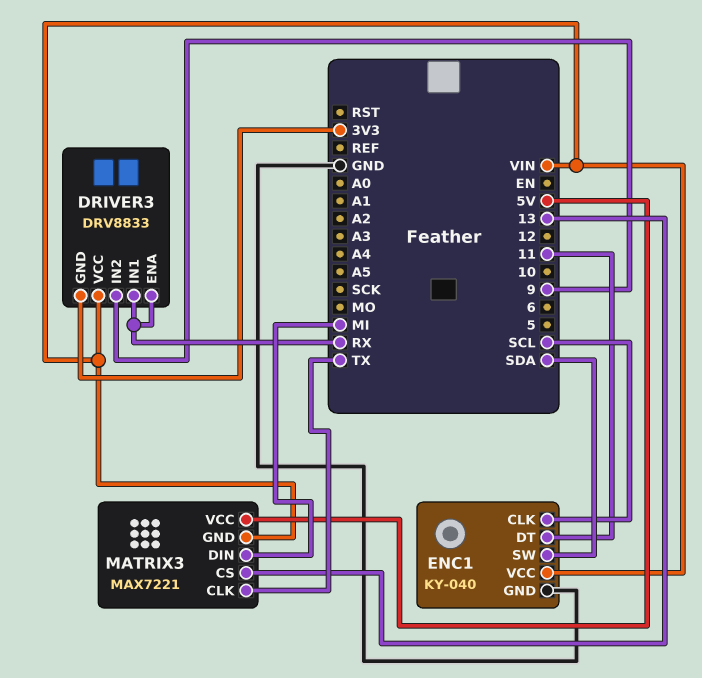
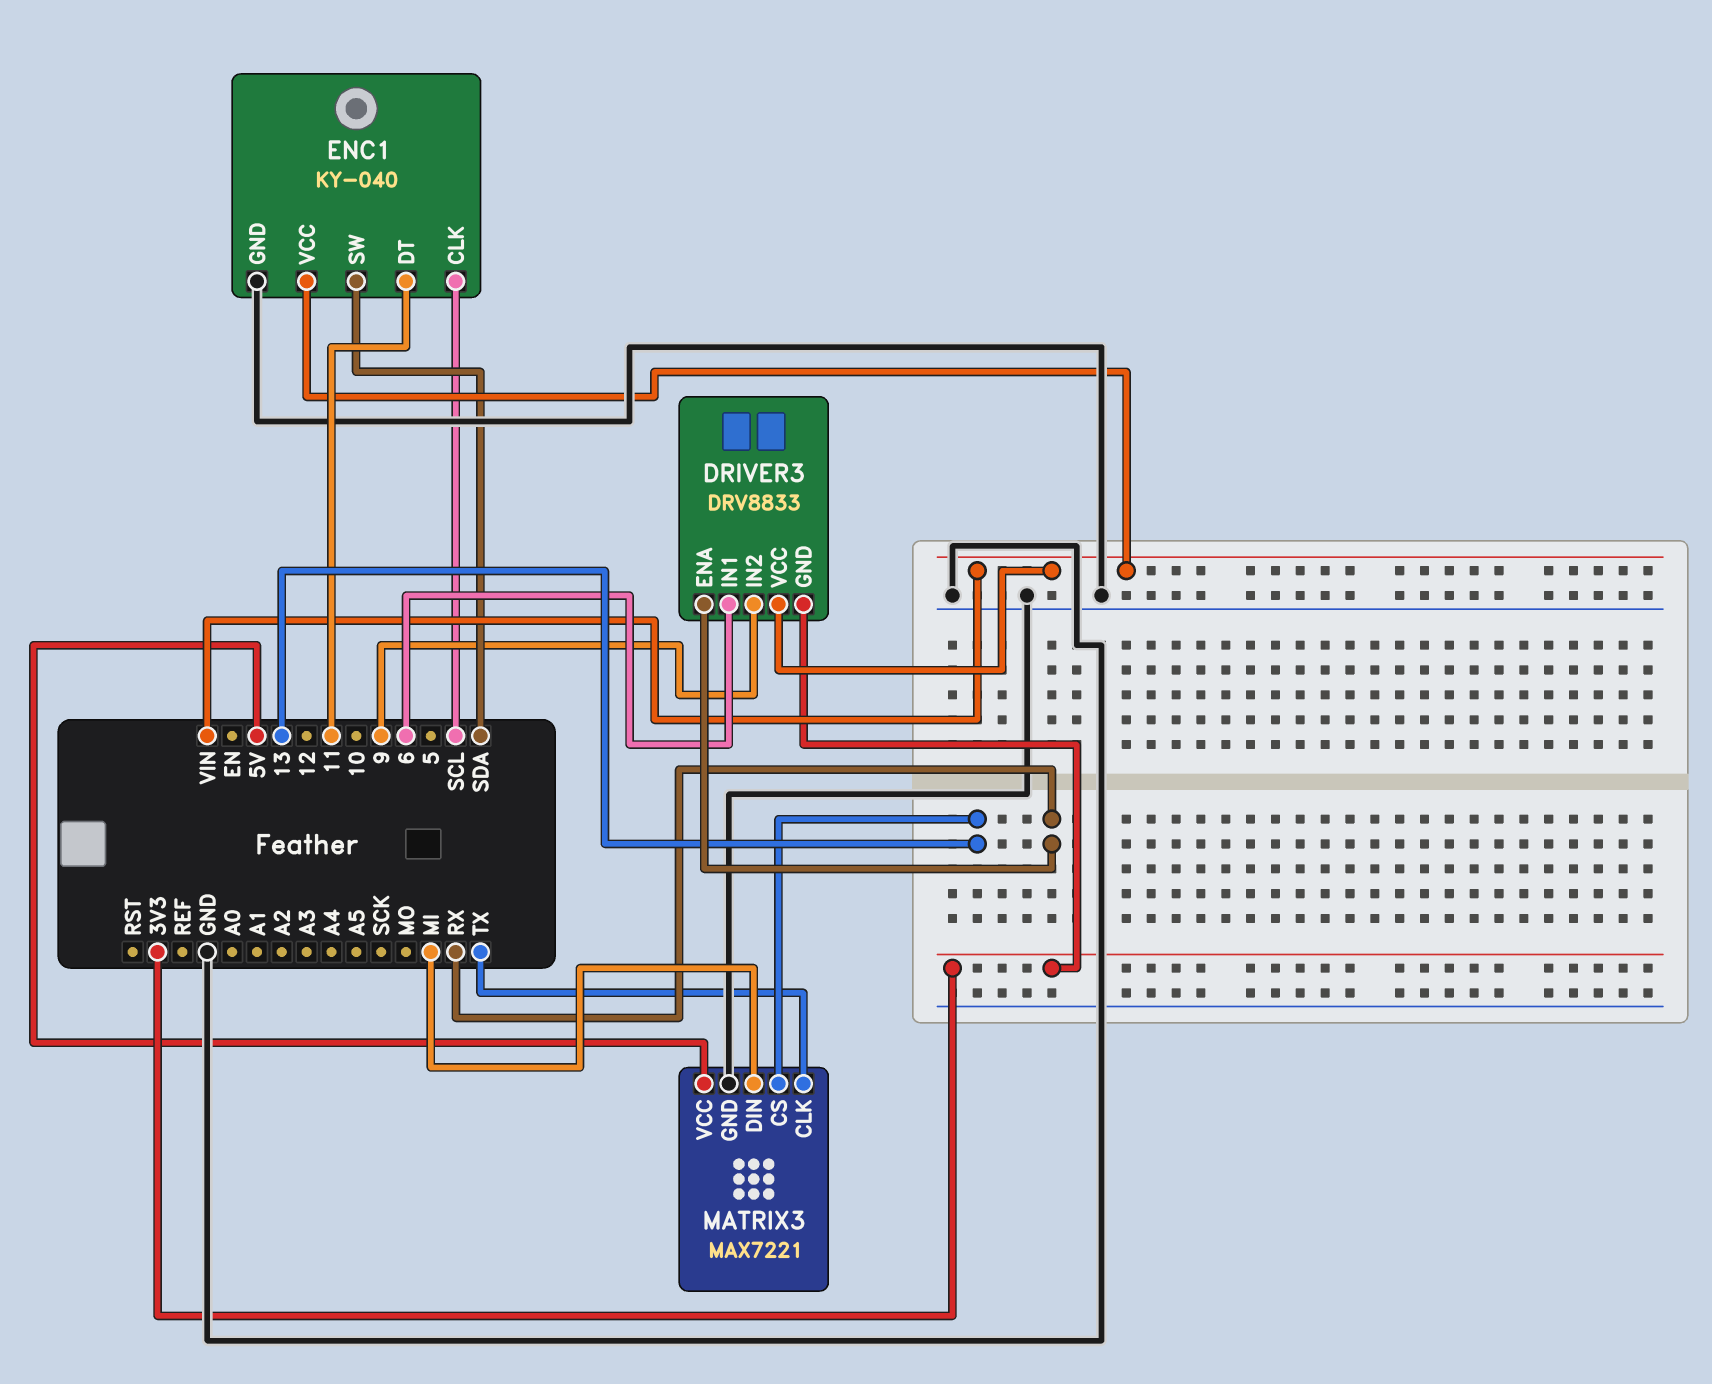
DRIVER3 pin IN1: RX -> 6
MATRIX3 pin GND: VIN -> GND

